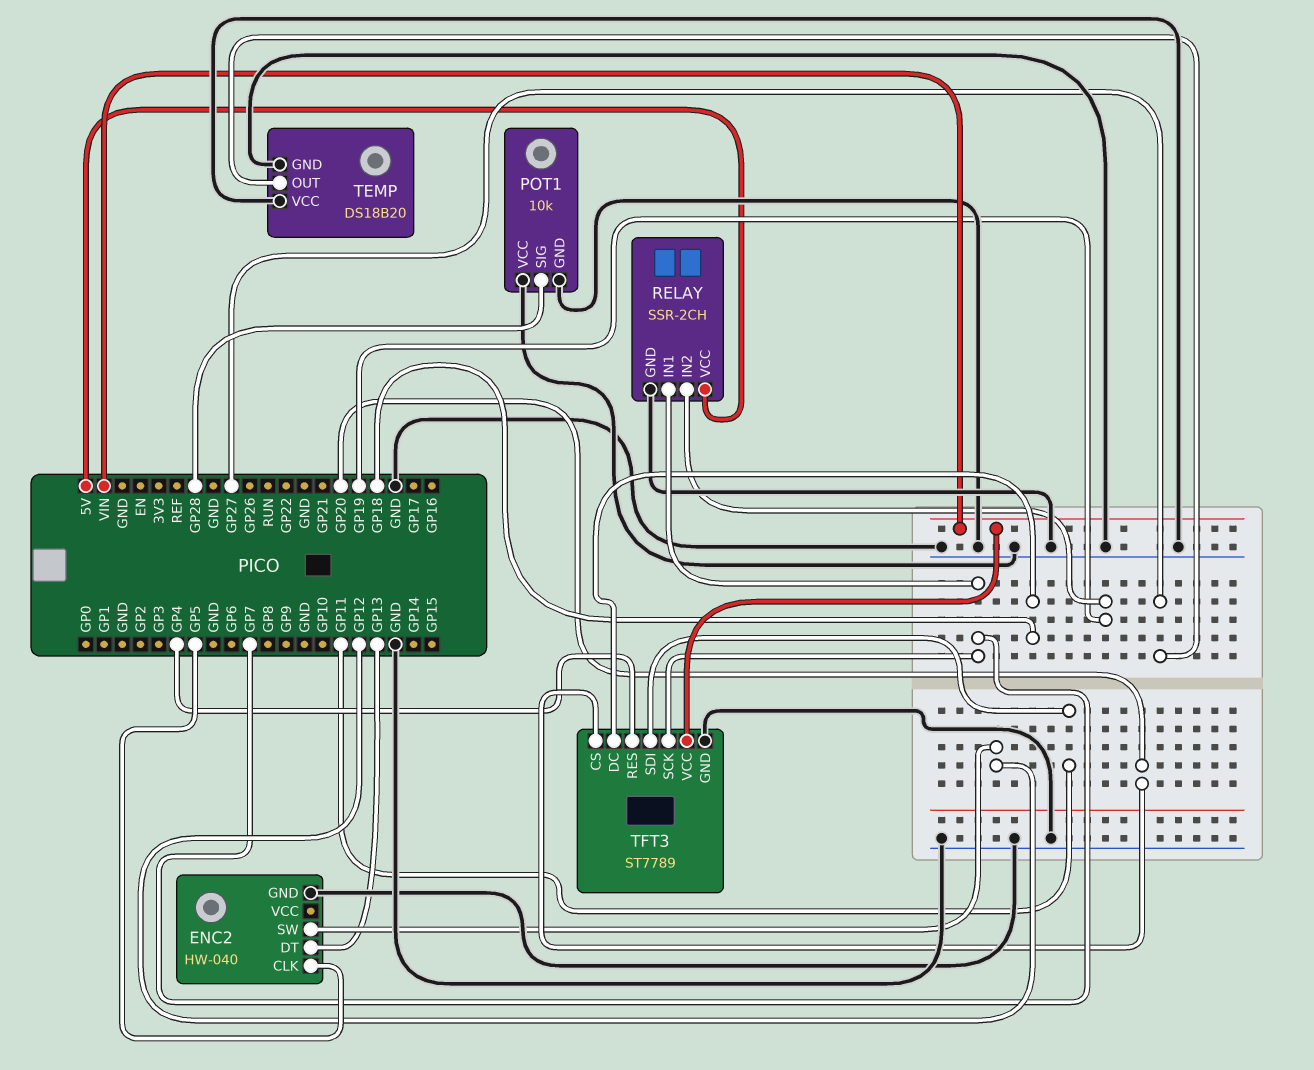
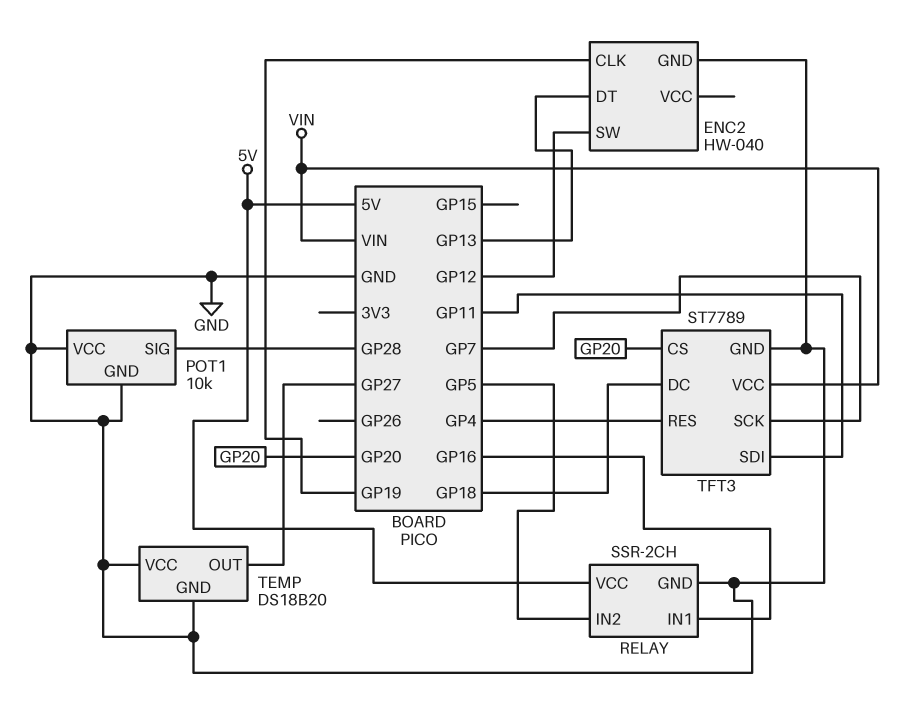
ENC2 pin CLK: GP5 -> GP19
RELAY pin IN1: GP7 -> GP16
RELAY pin IN2: GP19 -> GP5

